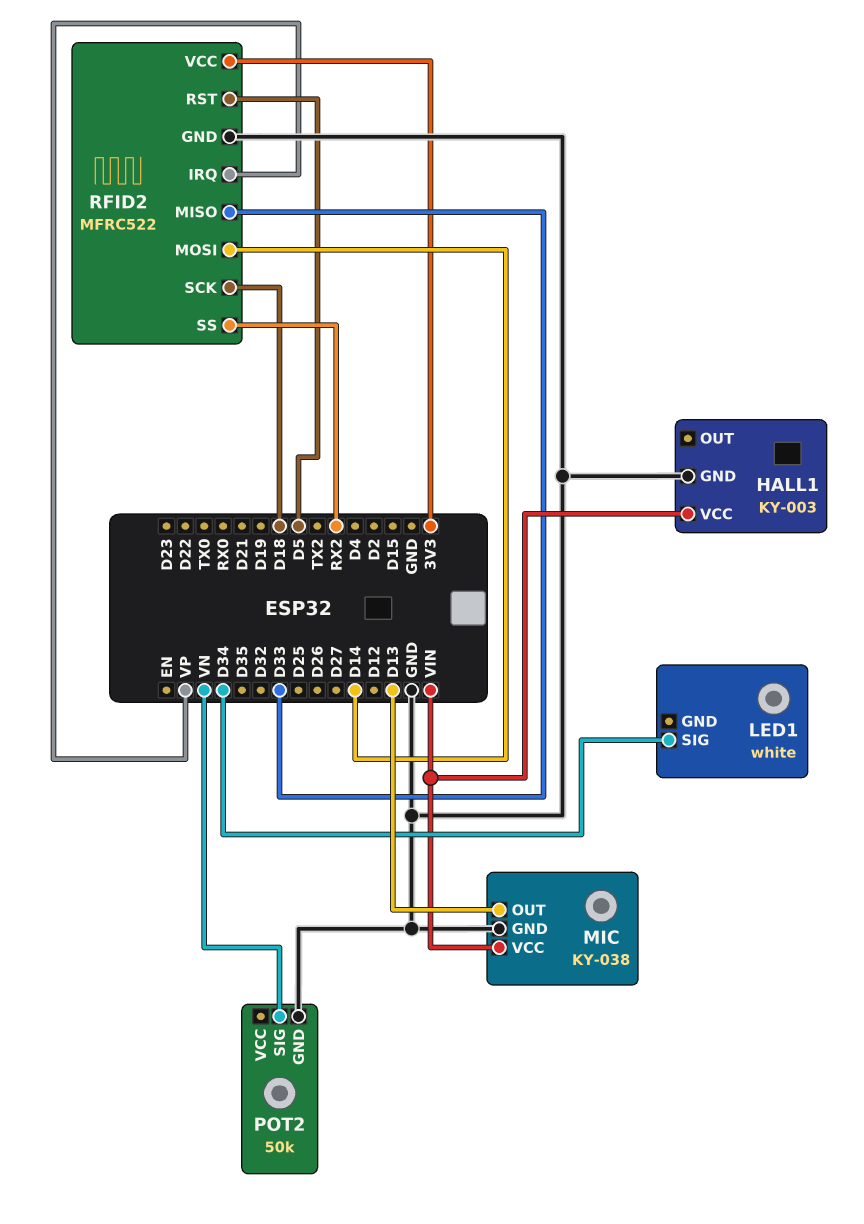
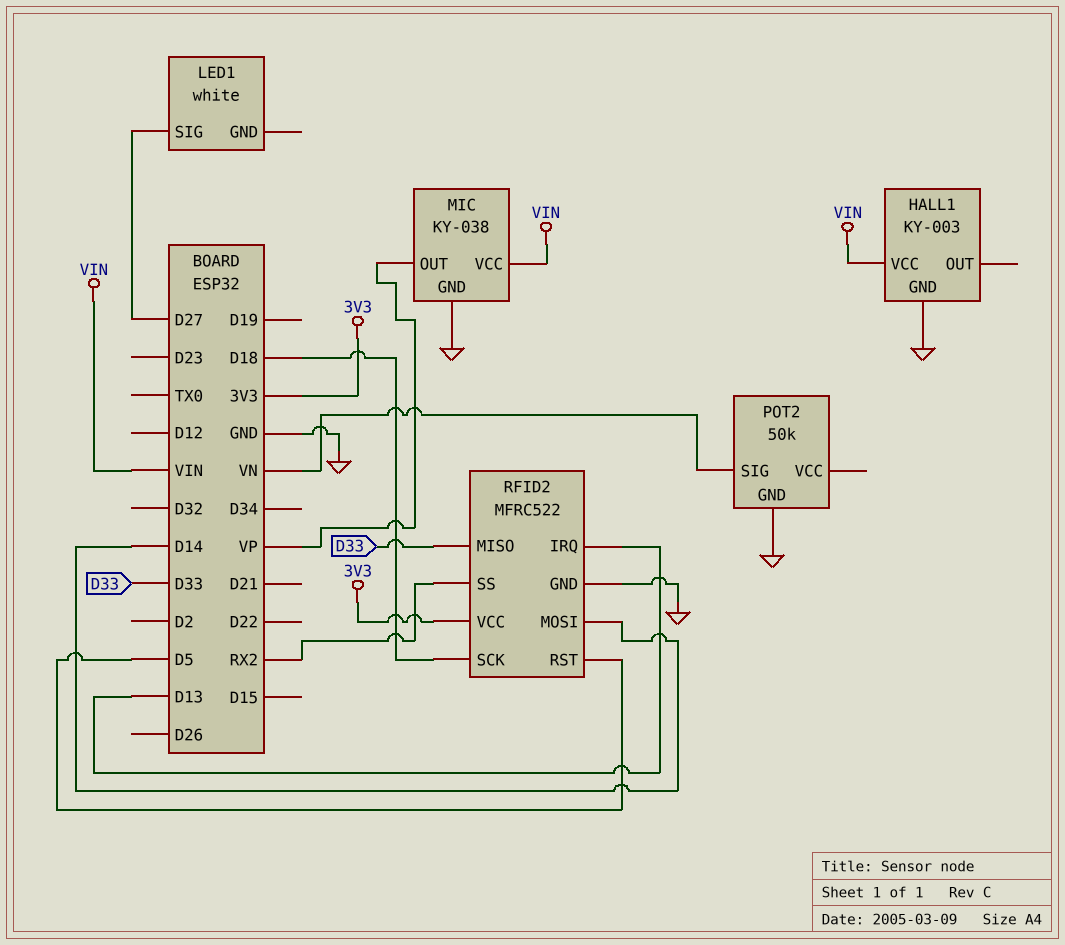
LED1 pin SIG: D34 -> D27
MIC pin OUT: D13 -> VP
RFID2 pin IRQ: VP -> D13

